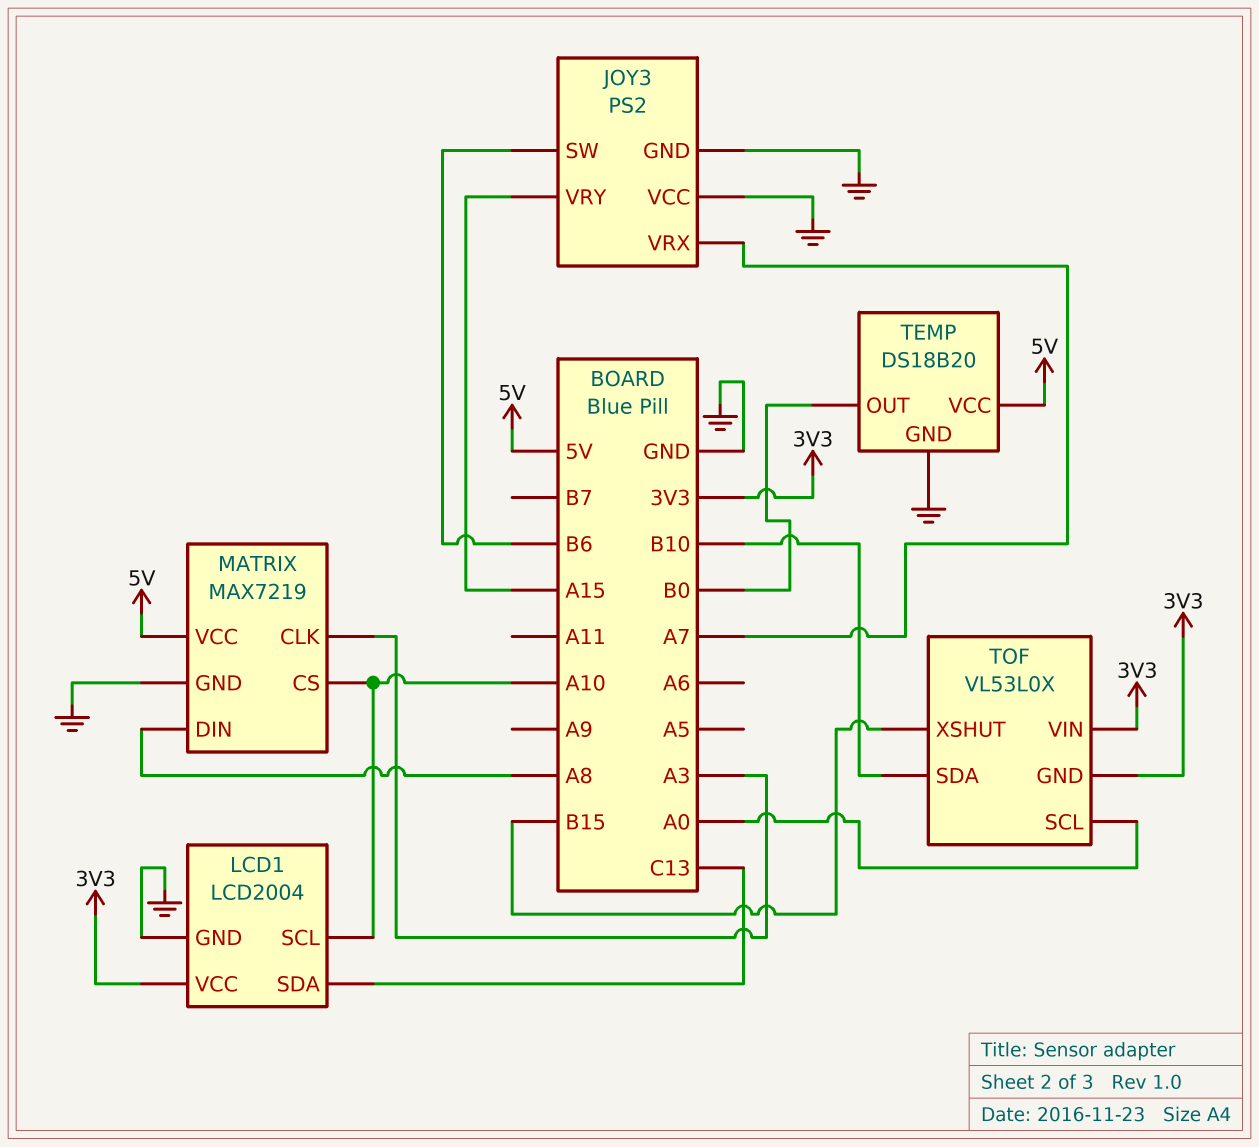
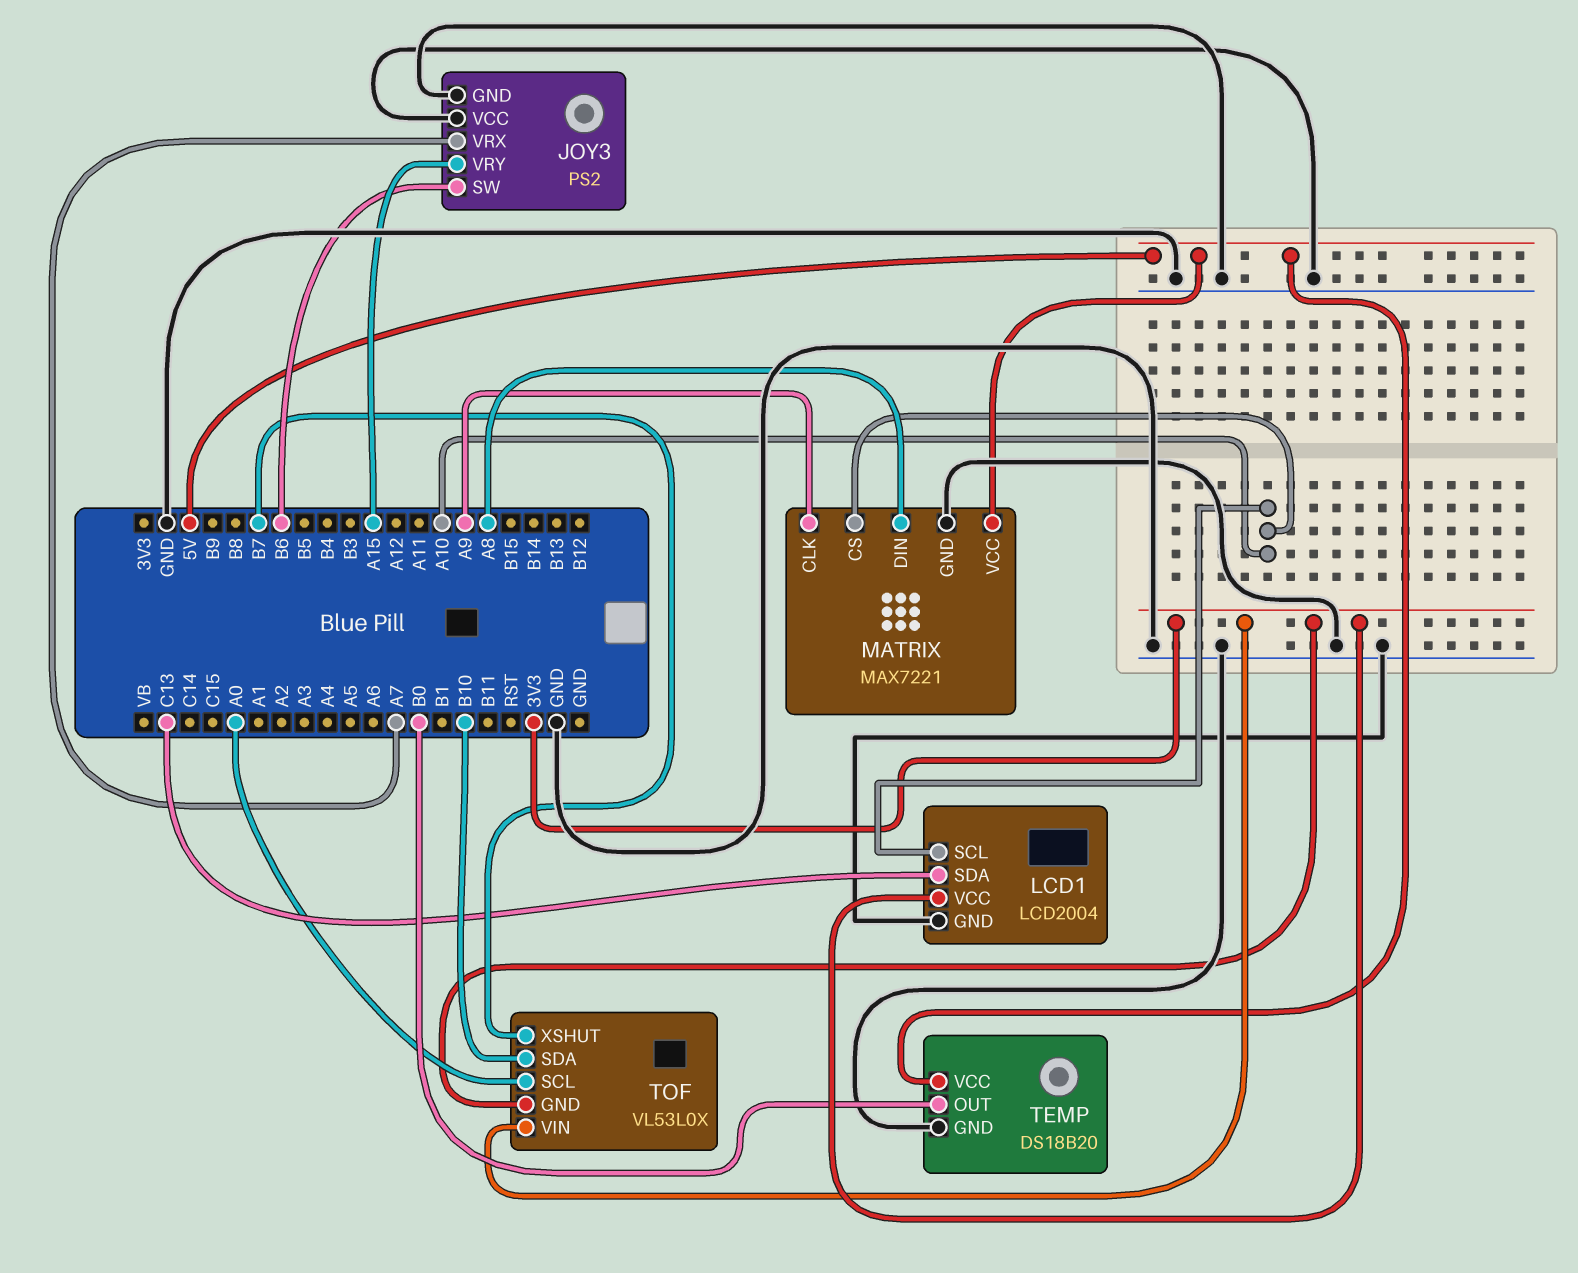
MATRIX: MAX7219 -> MAX7221
MATRIX pin CLK: A3 -> A9
TOF pin XSHUT: B15 -> B7

